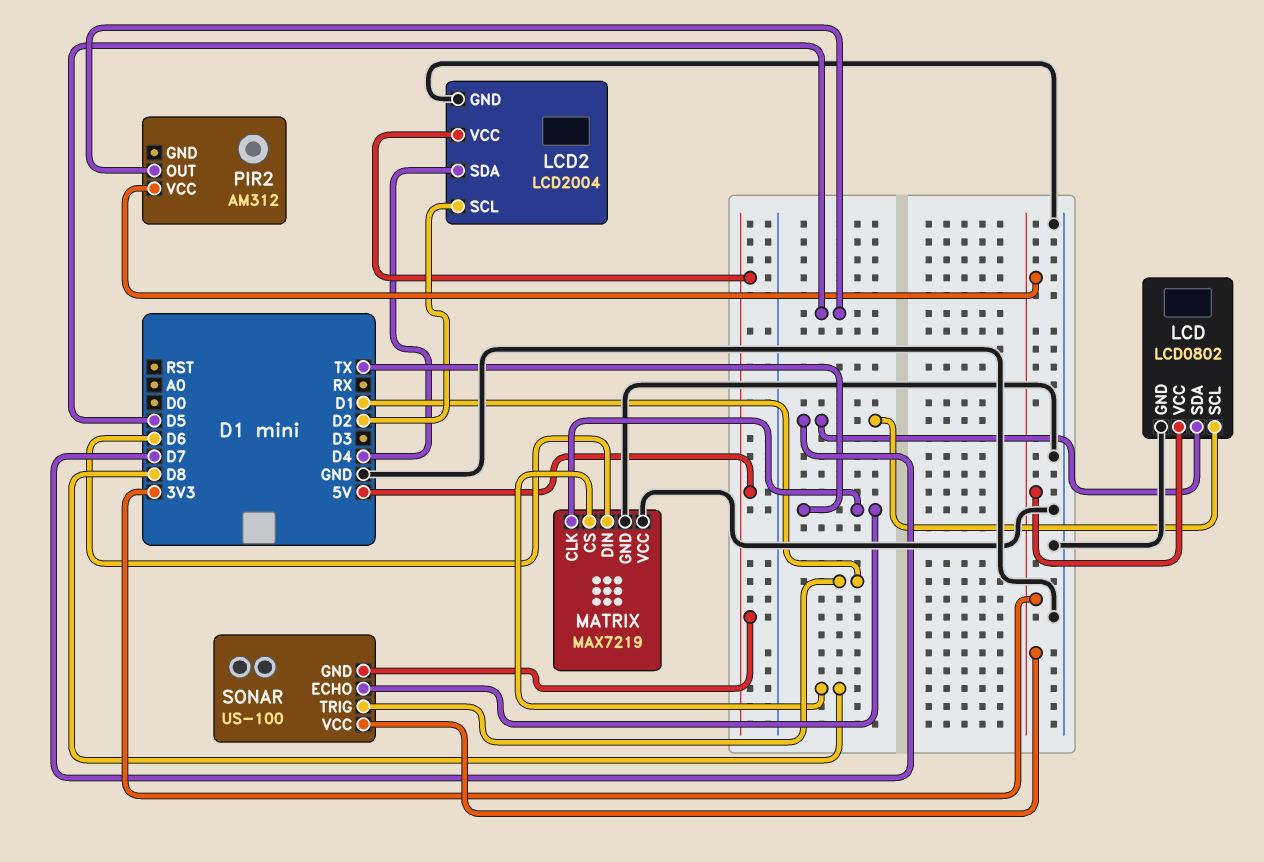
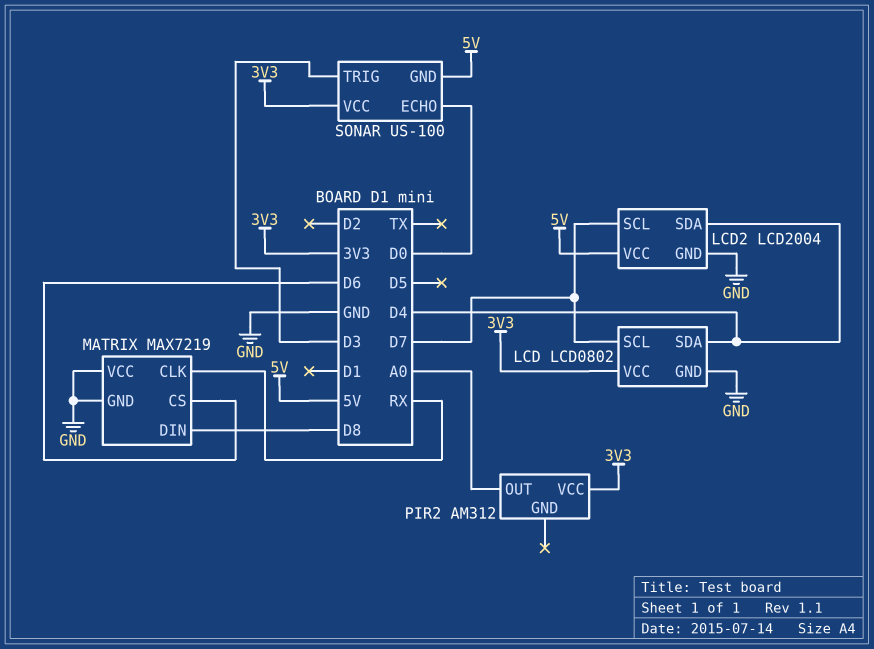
LCD pin SDA: D7 -> D4
LCD2 pin SCL: D2 -> D7
MATRIX pin CLK: TX -> RX
MATRIX pin CS: D8 -> D6
MATRIX pin DIN: D6 -> D8
PIR2 pin OUT: D5 -> A0
SONAR pin ECHO: TX -> D0
SONAR pin TRIG: D1 -> D3

